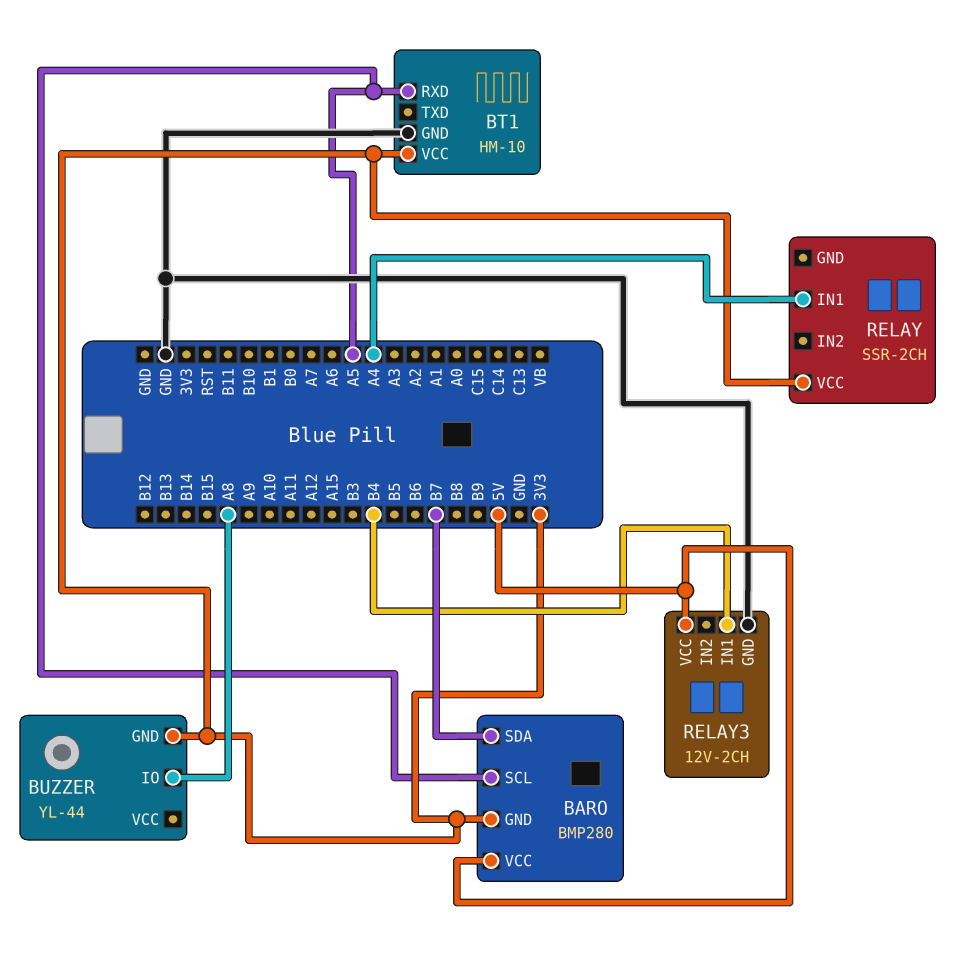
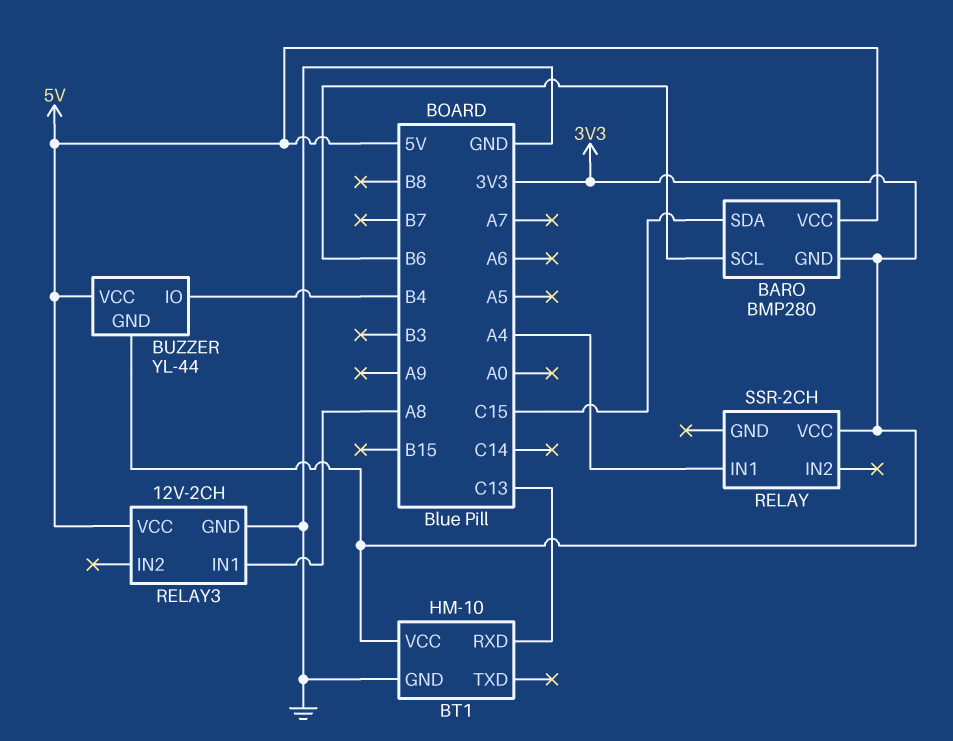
BARO pin SCL: A5 -> B6
BARO pin SDA: B7 -> C15
BT1 pin RXD: A5 -> C13
BUZZER pin IO: A8 -> B4
BUZZER pin VCC: none -> 5V
RELAY3 pin IN1: B4 -> A8

